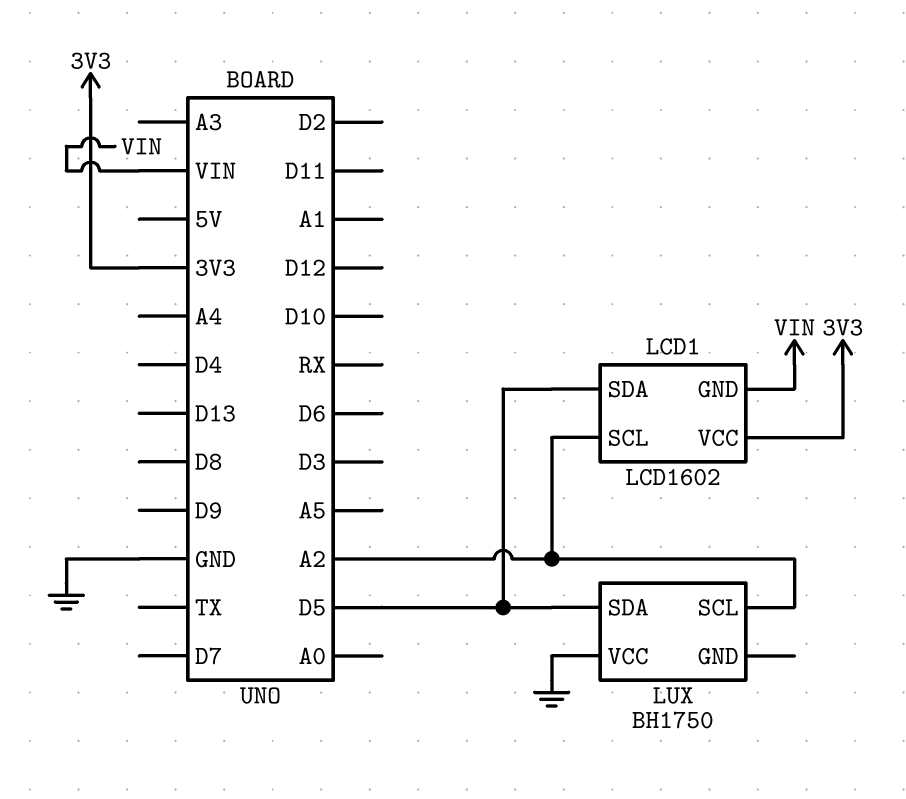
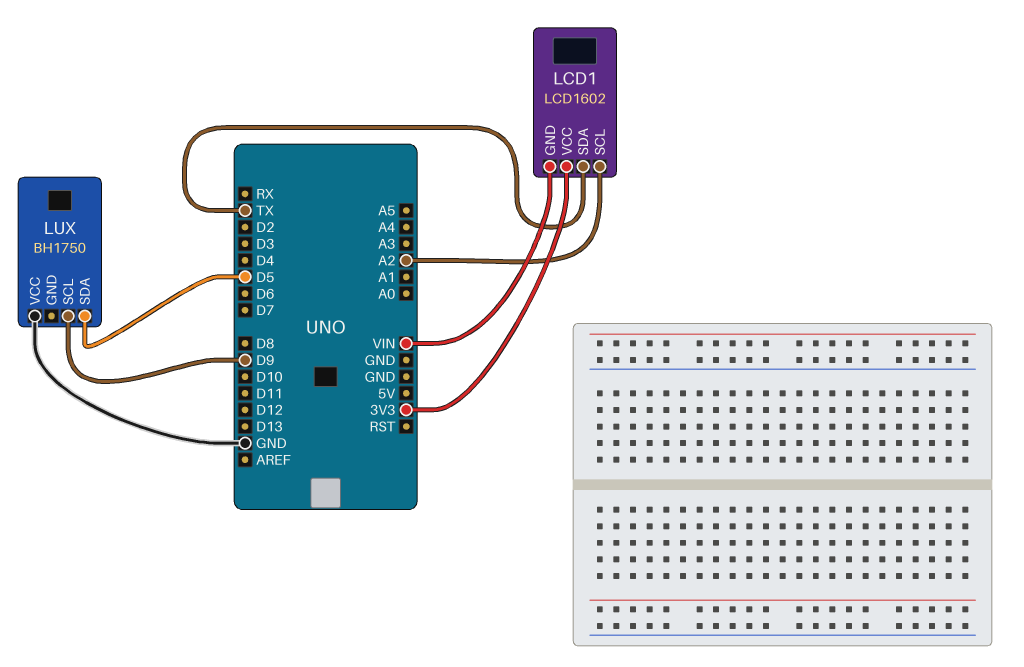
LCD1 pin SDA: D5 -> TX
LUX pin SCL: A2 -> D9

